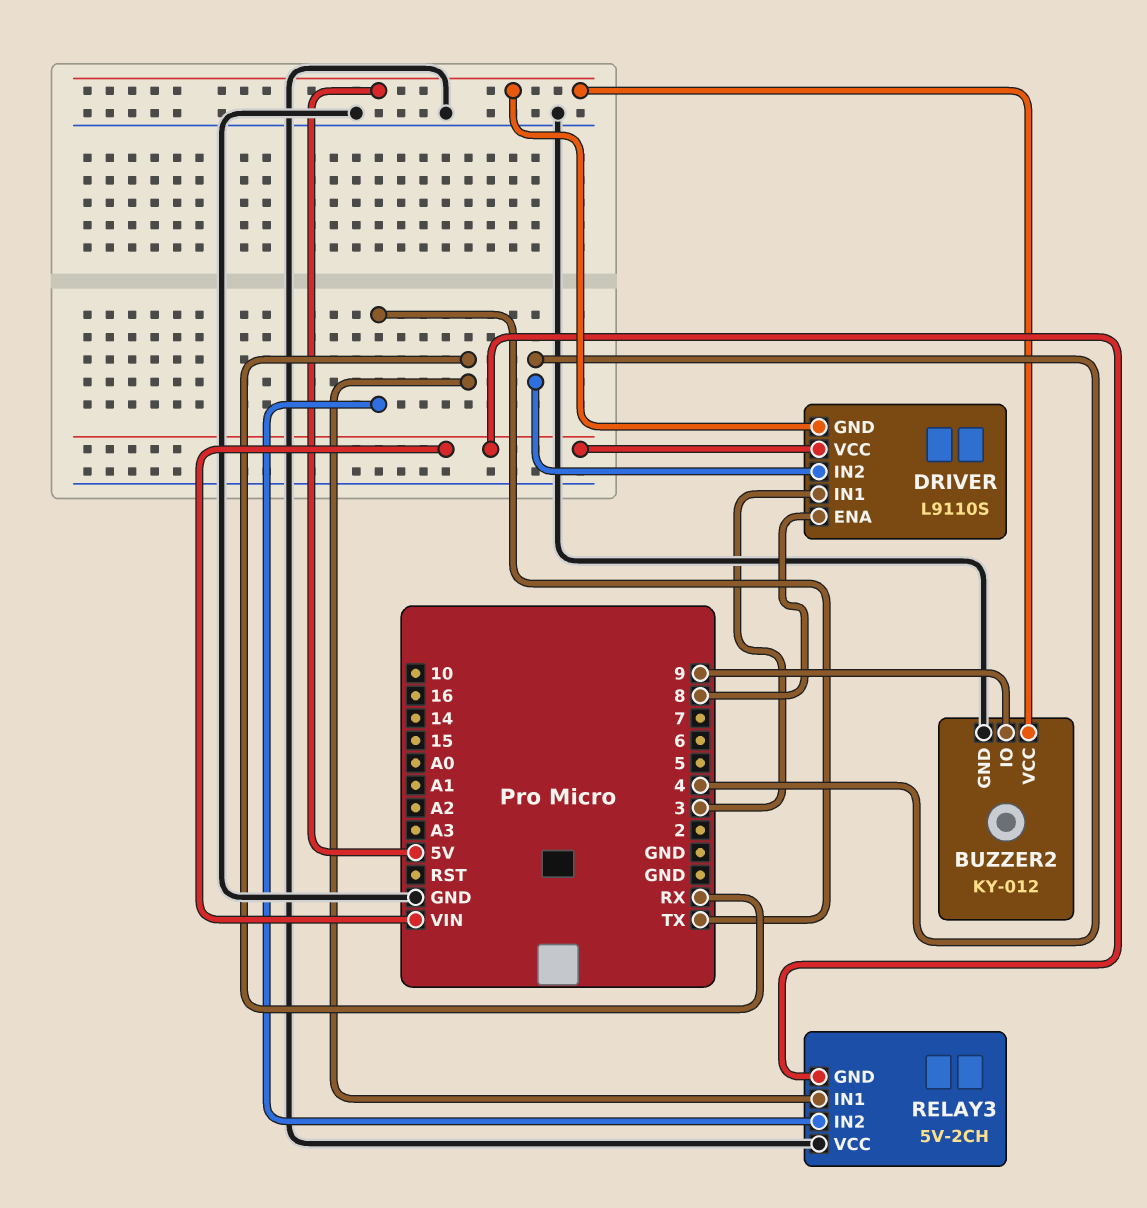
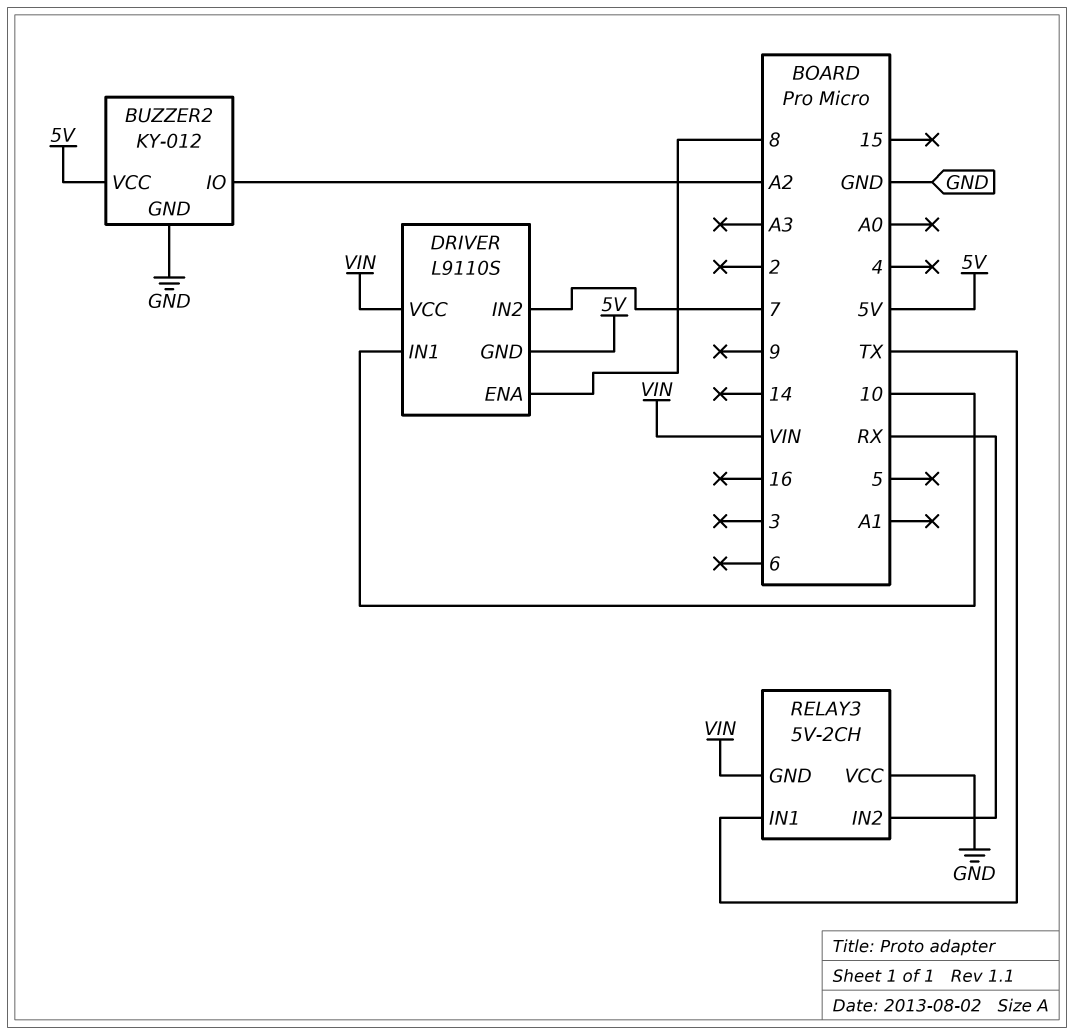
BUZZER2 pin IO: 9 -> A2
DRIVER pin IN1: 3 -> 10
DRIVER pin IN2: 4 -> 7
RELAY3 pin IN1: RX -> TX
RELAY3 pin IN2: TX -> RX

